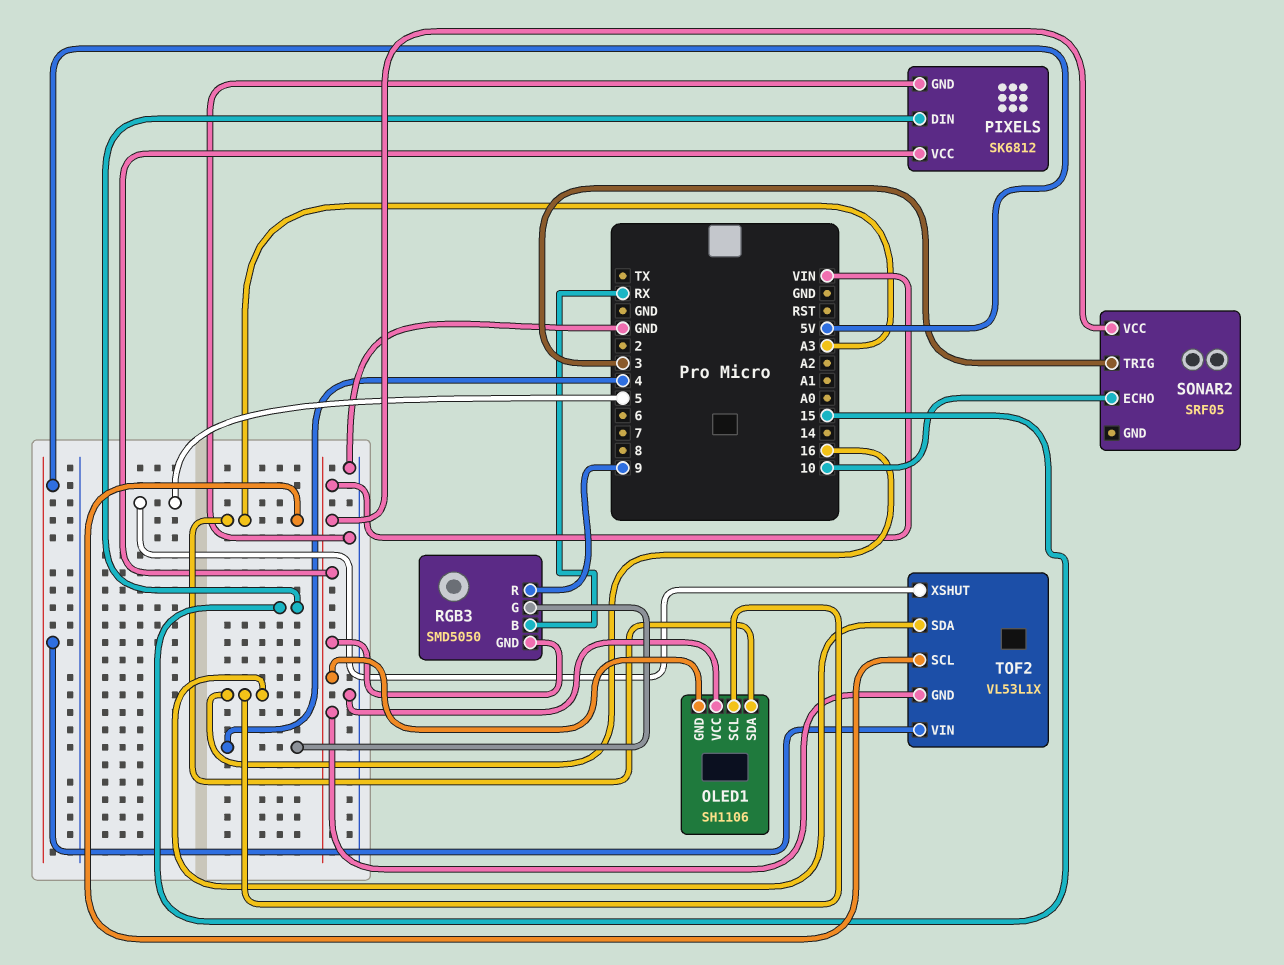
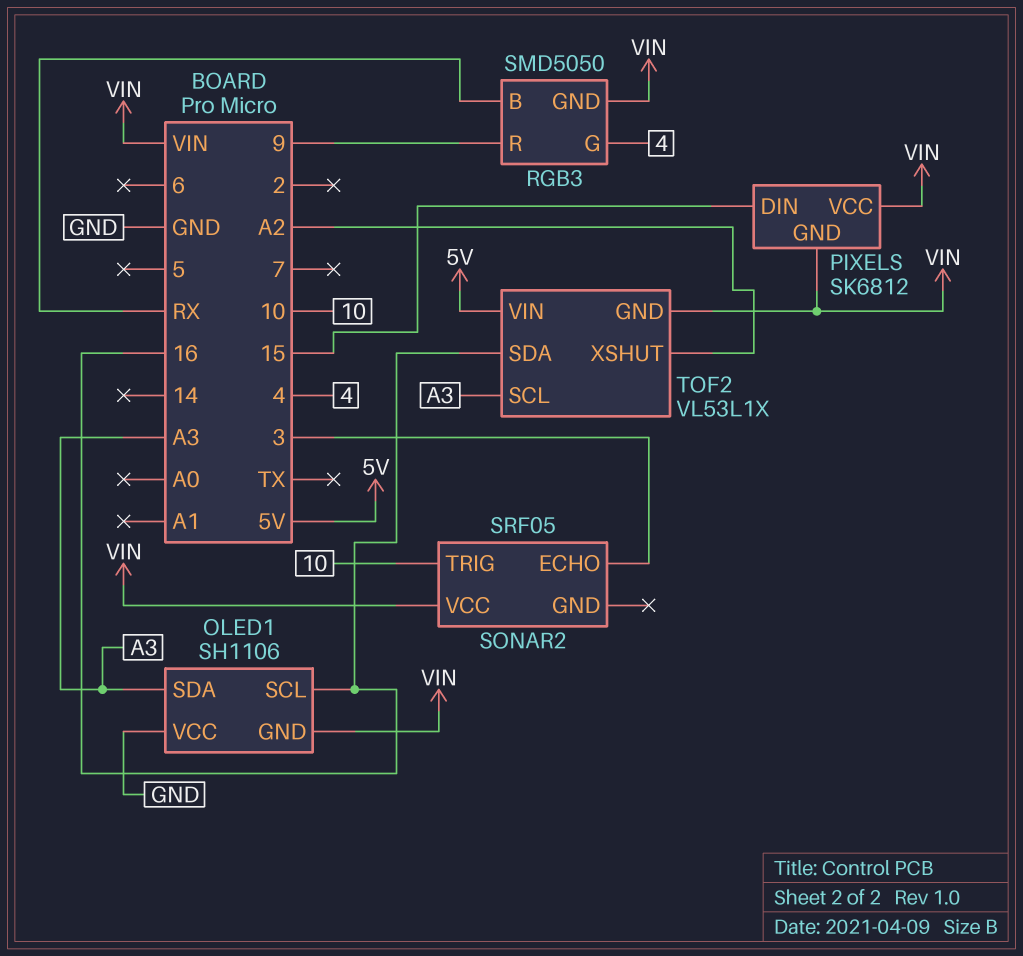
PIXELS pin GND: GND -> VIN
SONAR2 pin ECHO: 10 -> 3
SONAR2 pin TRIG: 3 -> 10
TOF2 pin XSHUT: 5 -> A2

